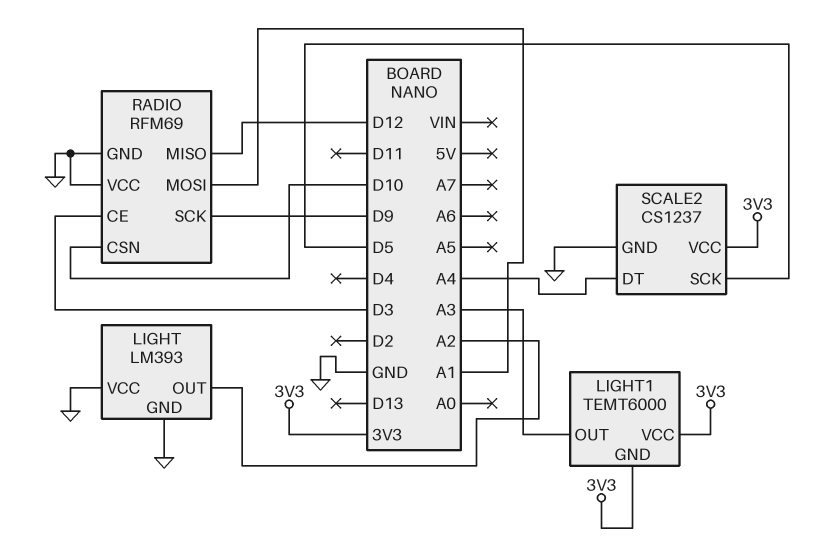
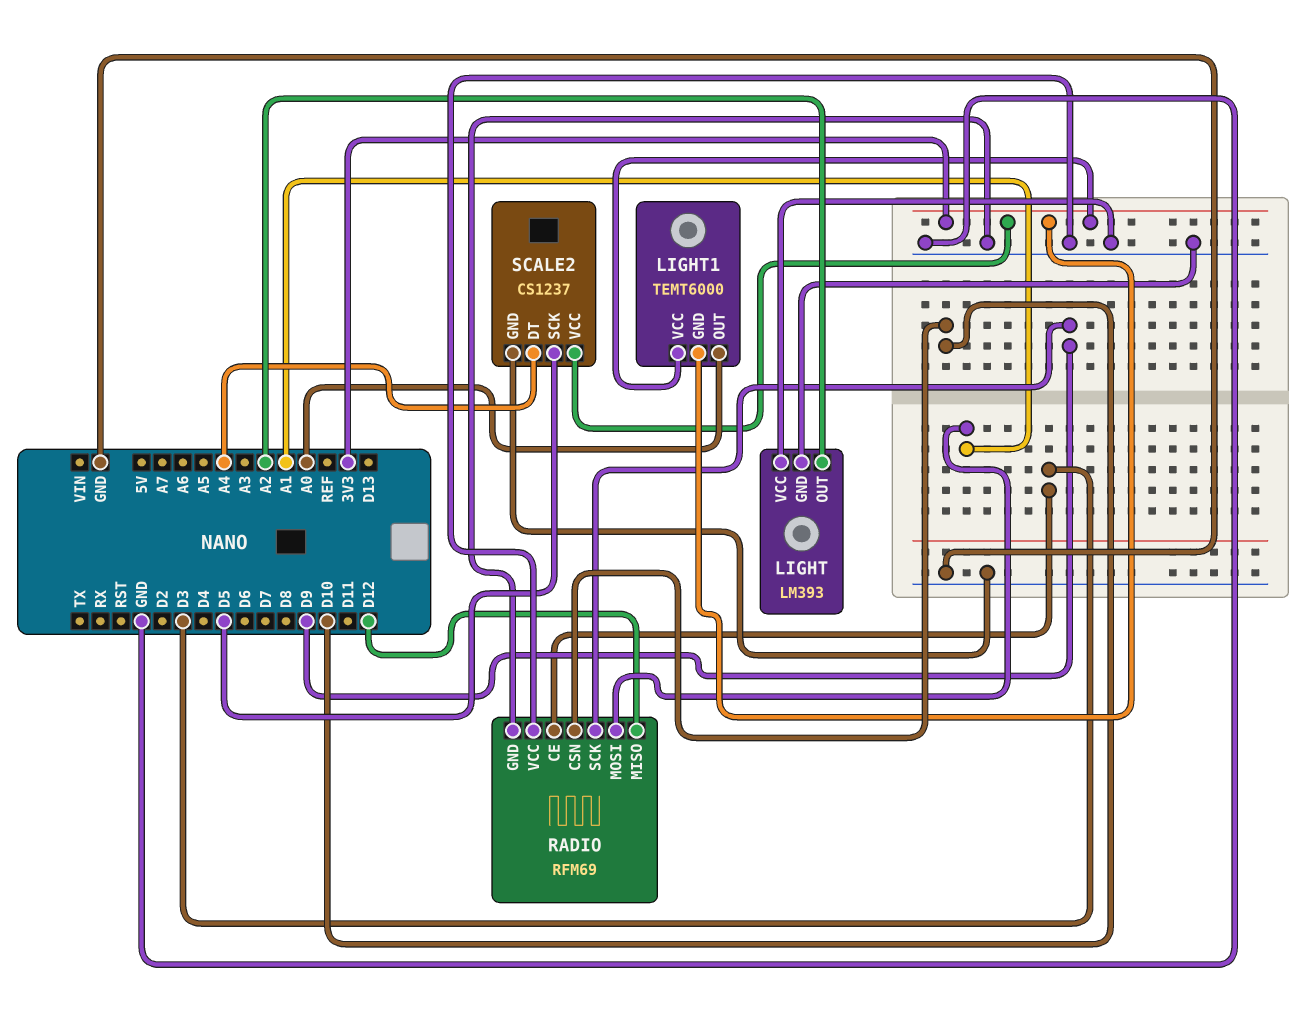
LIGHT1 pin OUT: A3 -> A0

